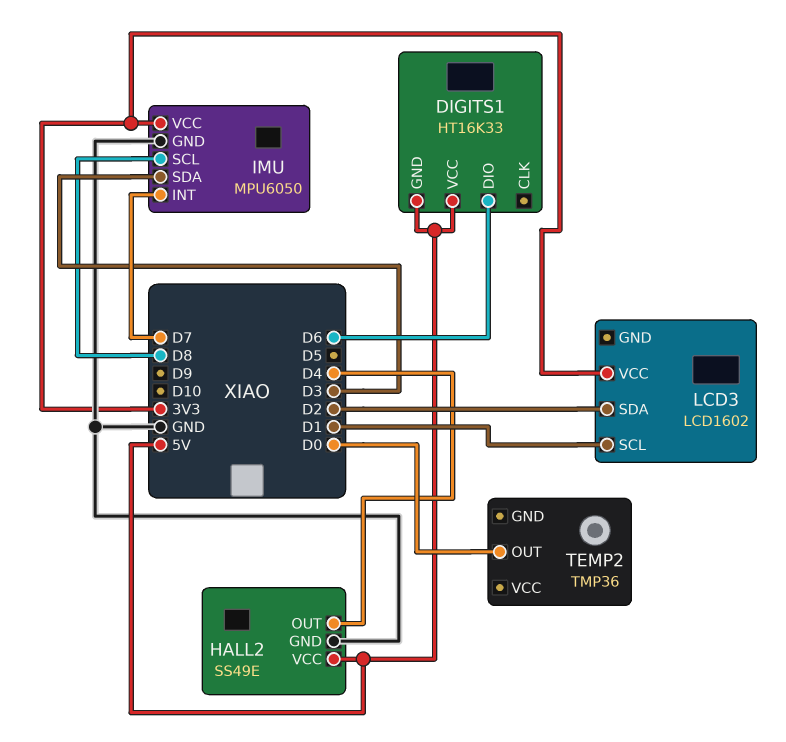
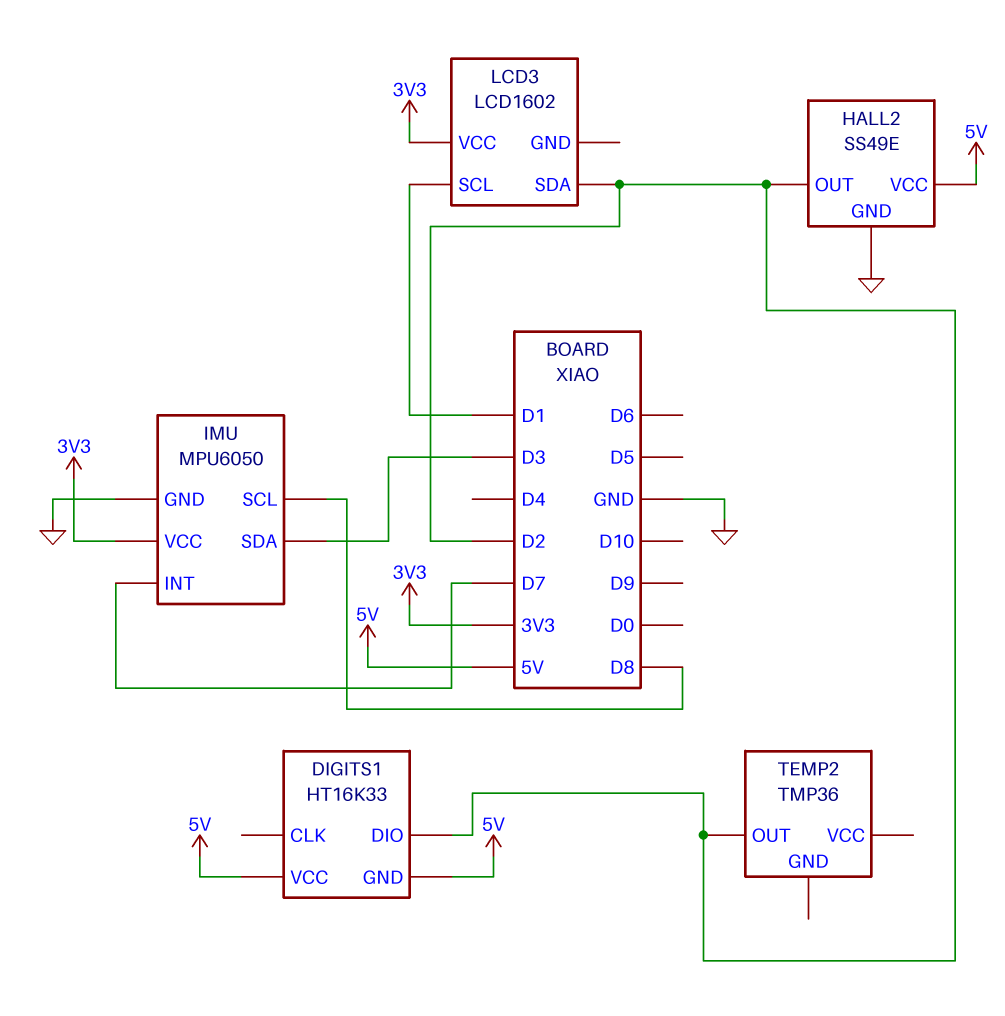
DIGITS1 pin DIO: D6 -> D2
HALL2 pin OUT: D4 -> D2
TEMP2 pin OUT: D0 -> D2

